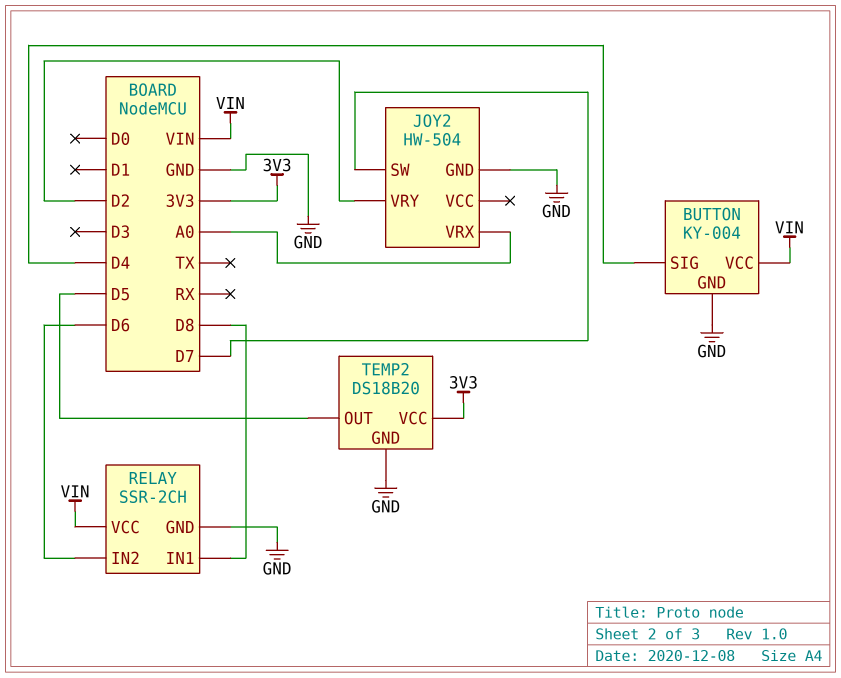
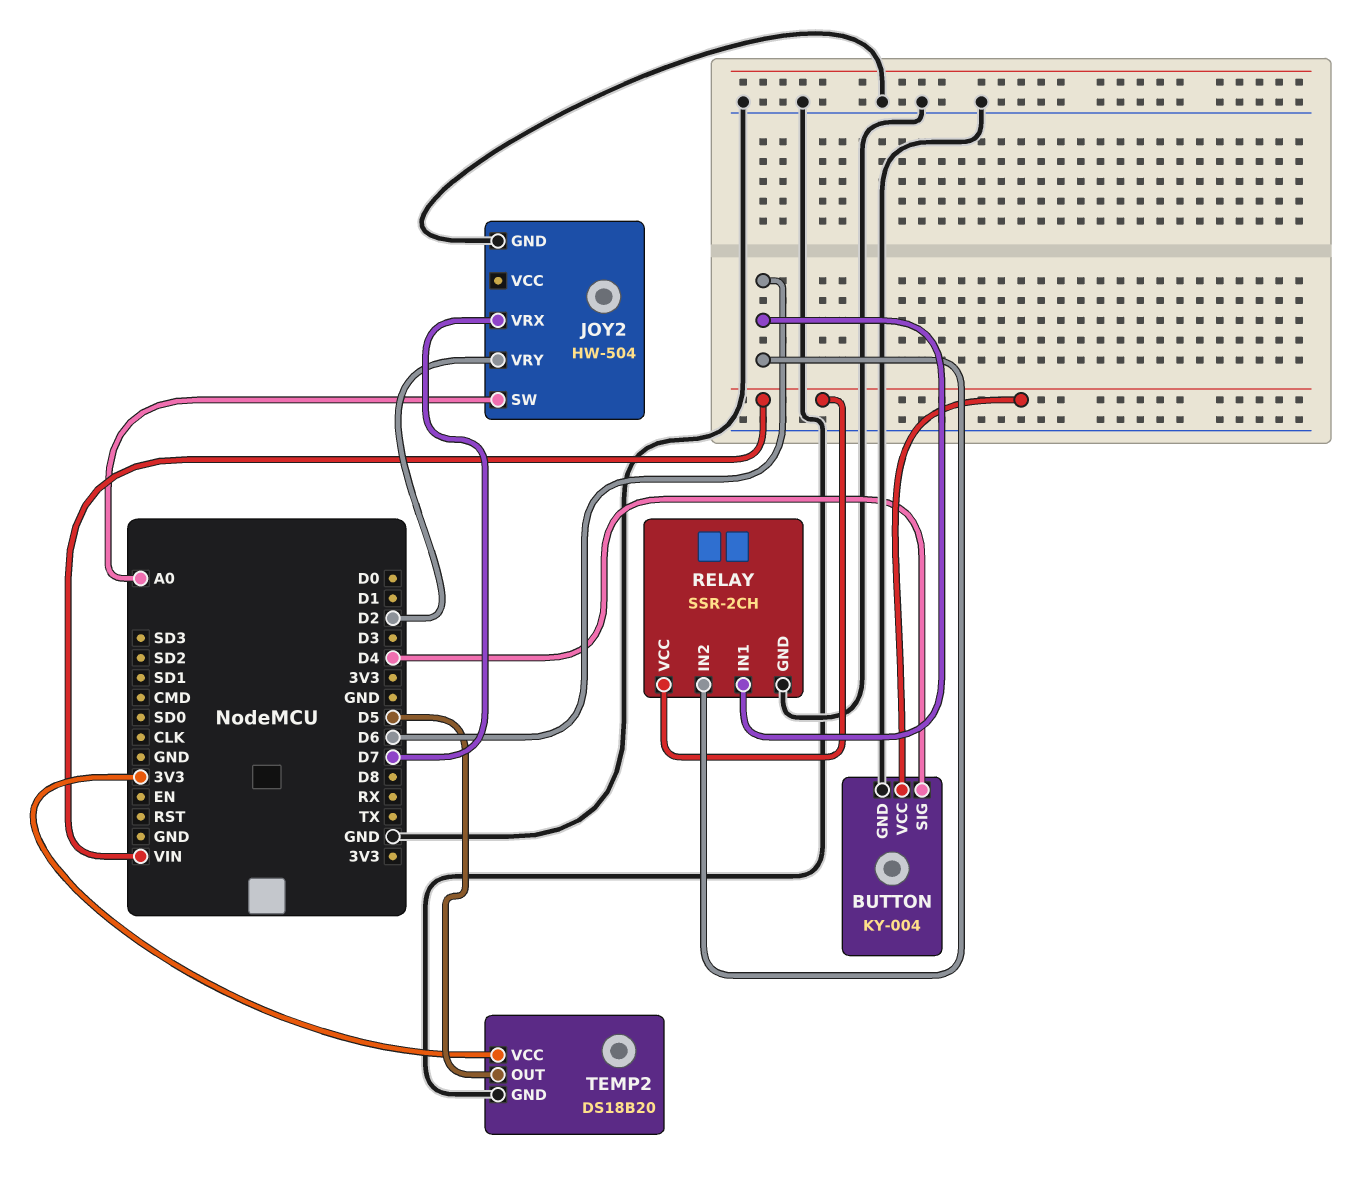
JOY2 pin SW: D7 -> A0
JOY2 pin VRX: A0 -> D7
RELAY pin IN1: D8 -> D6

